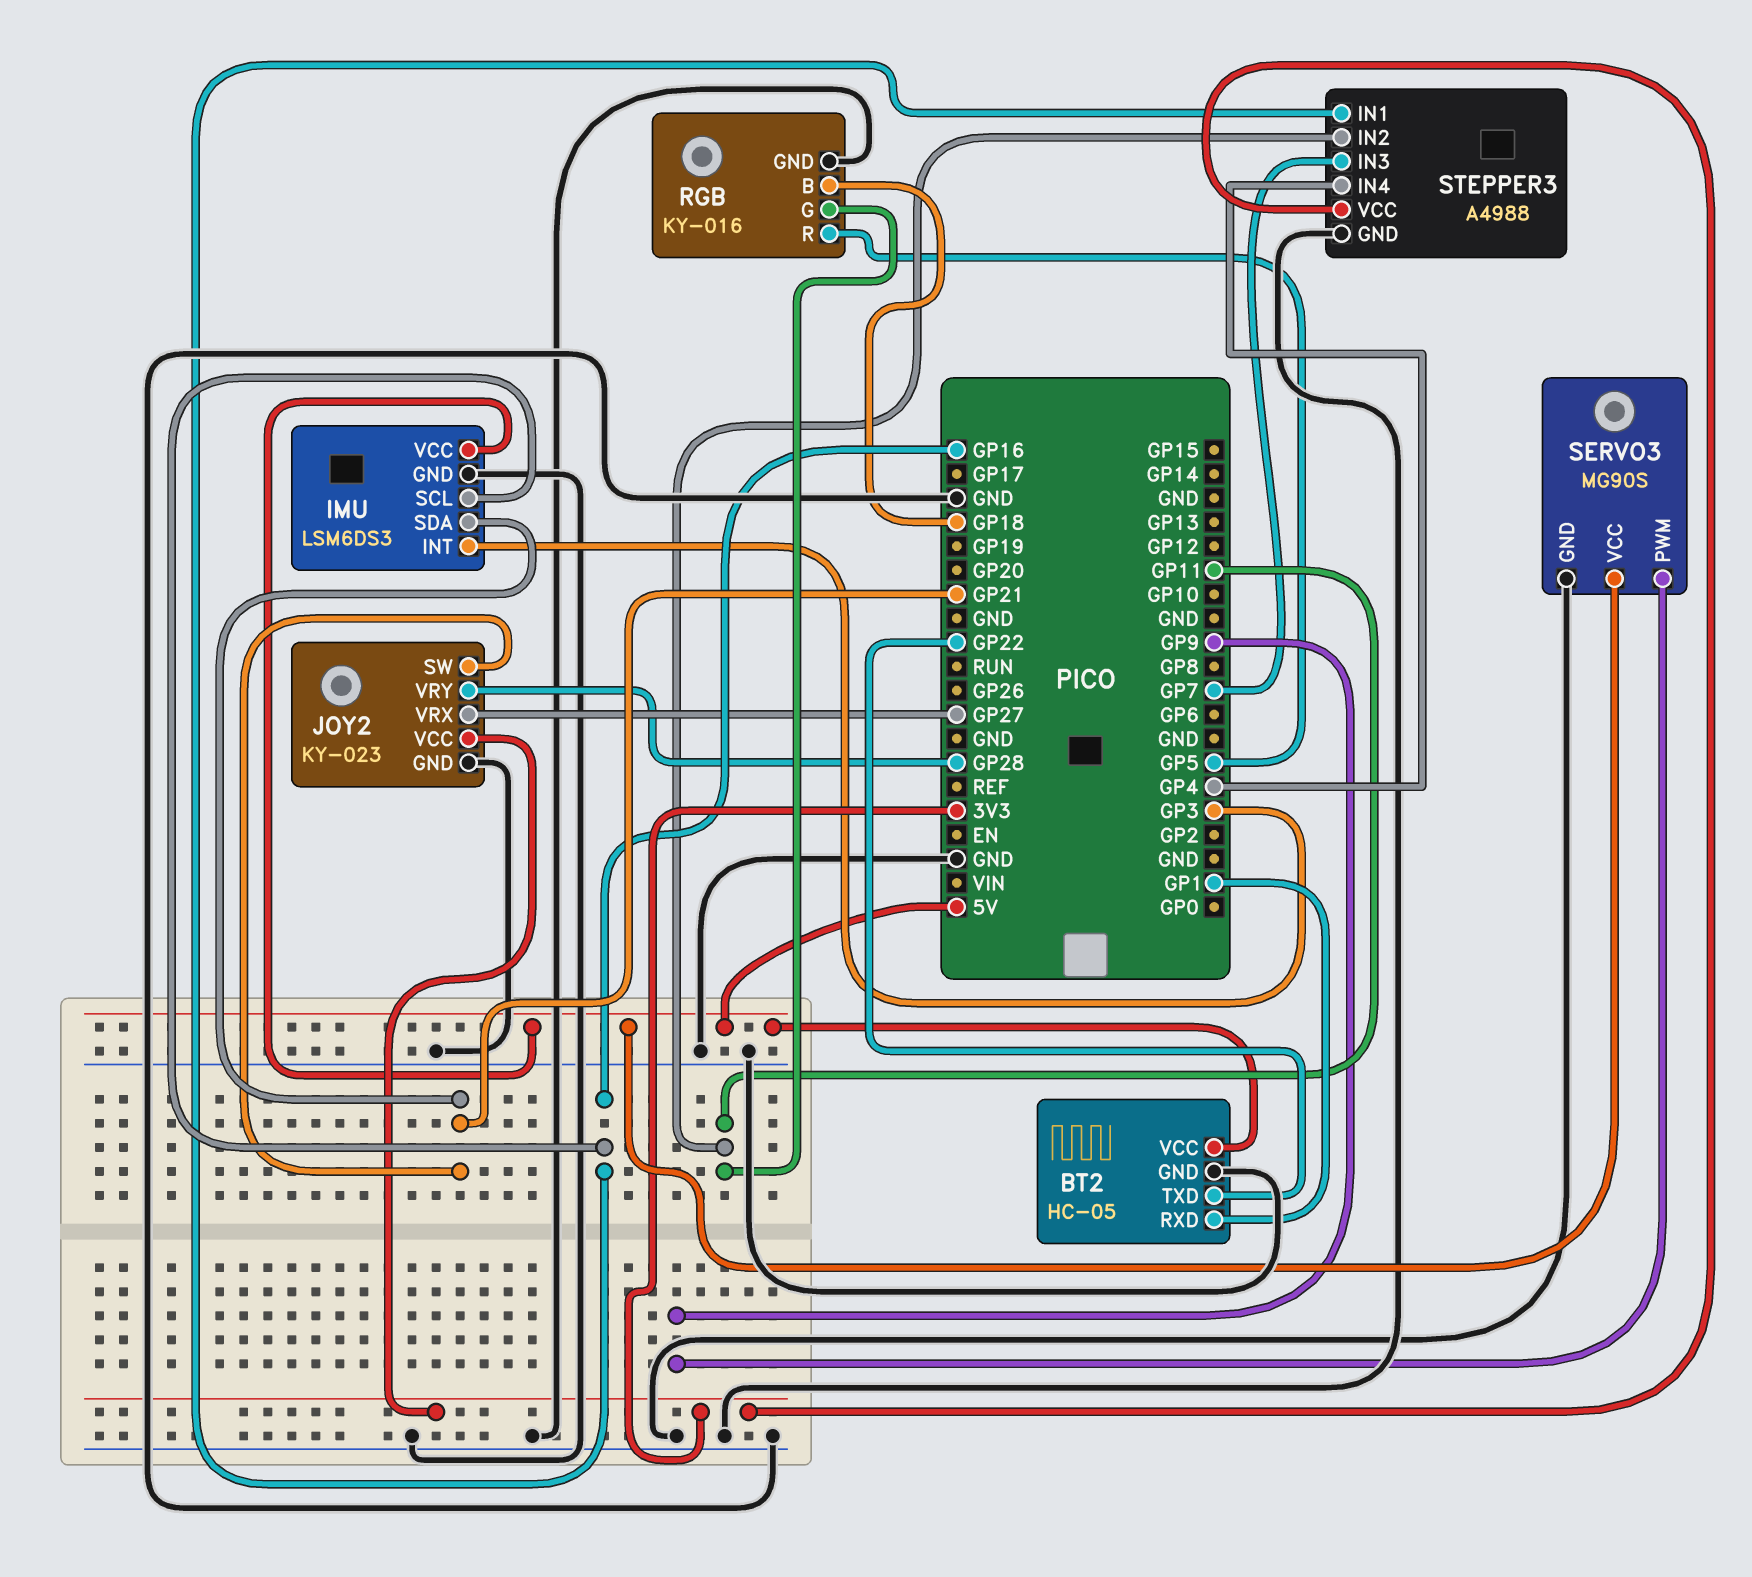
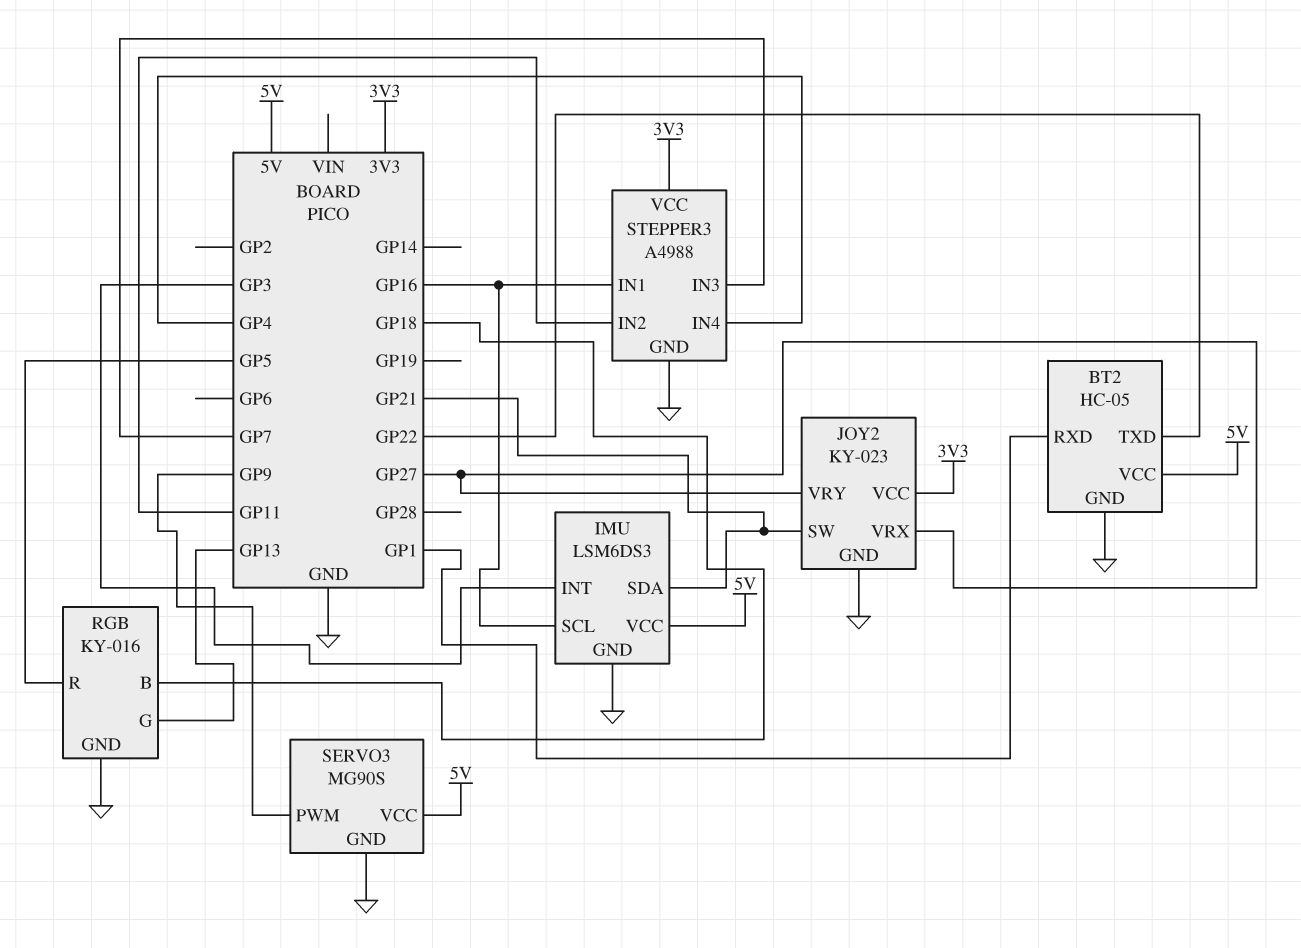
JOY2 pin VRY: GP28 -> GP27
RGB pin G: GP11 -> GP13

